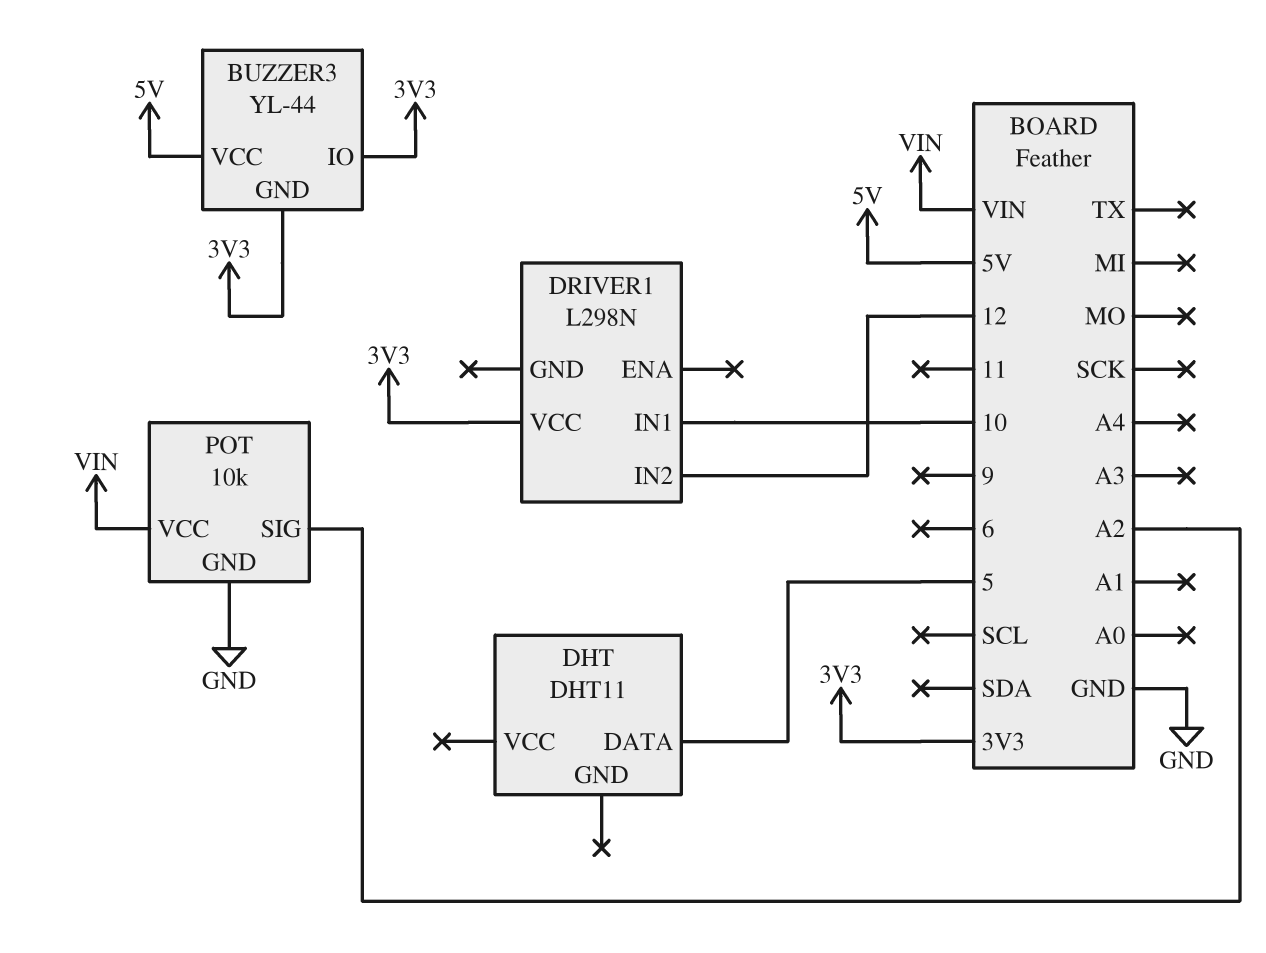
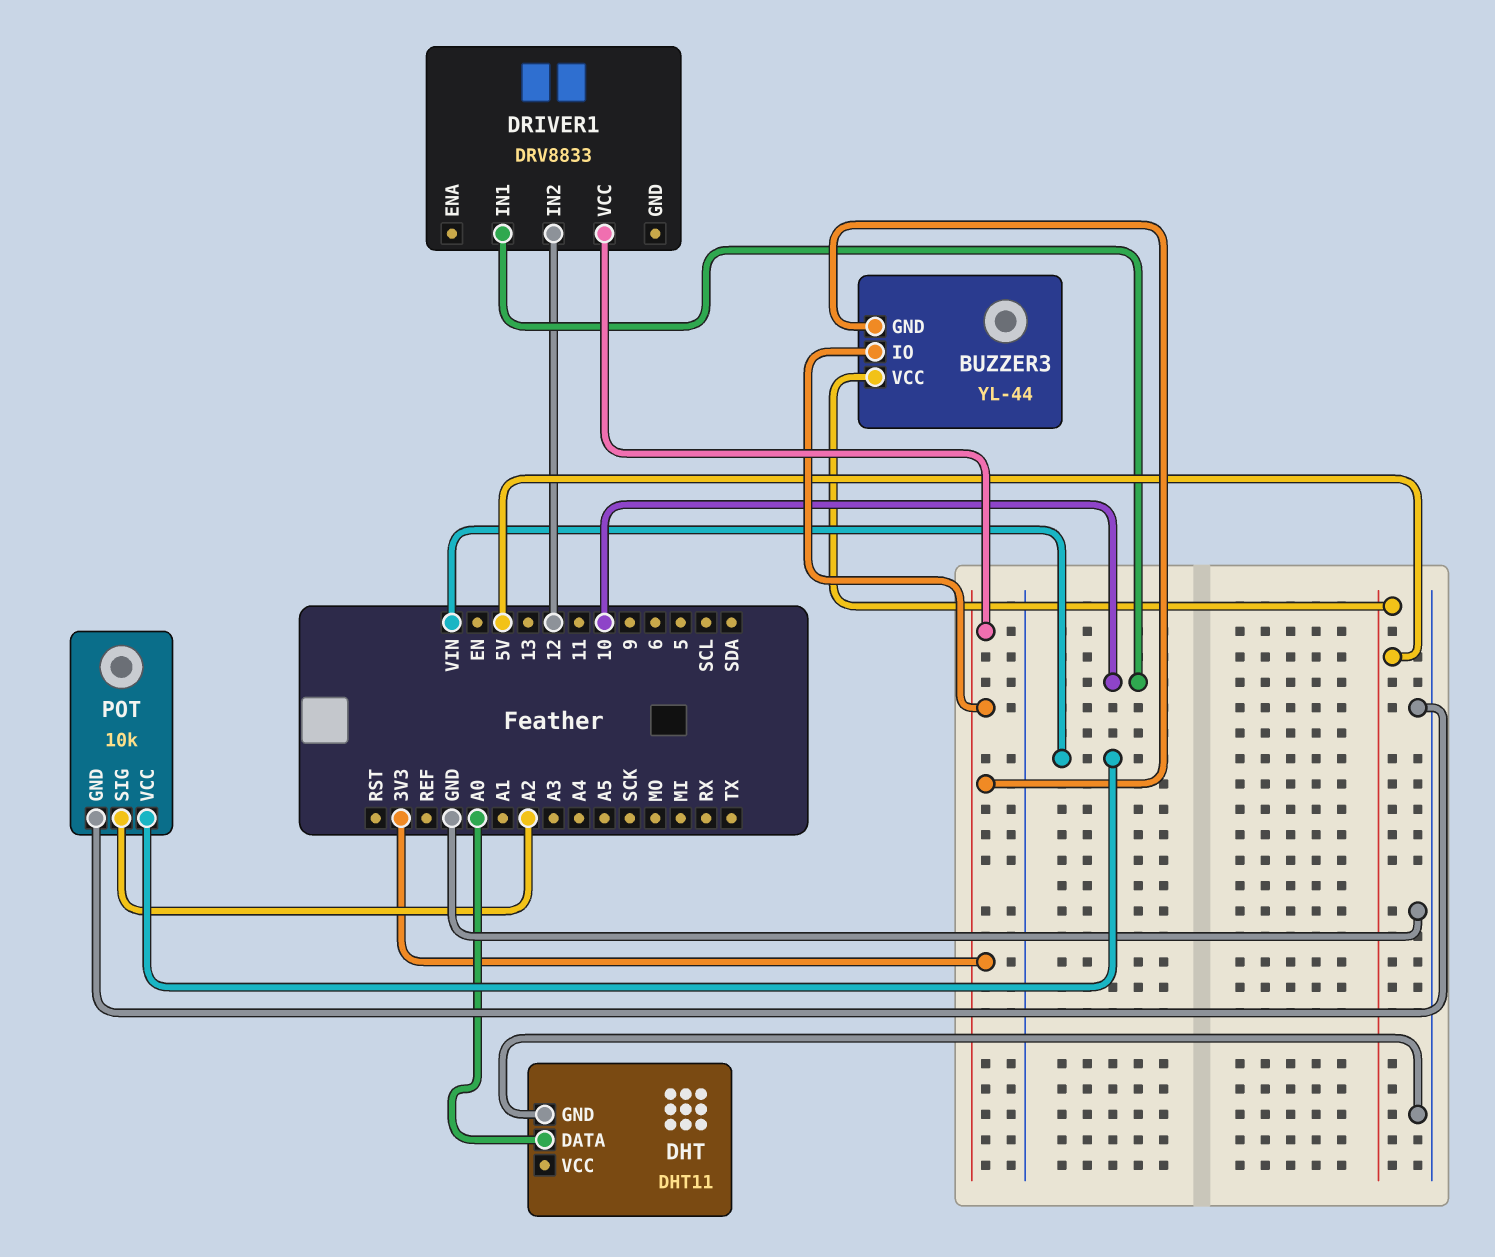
DHT pin DATA: 5 -> A0
DHT pin GND: none -> GND
DRIVER1: L298N -> DRV8833

